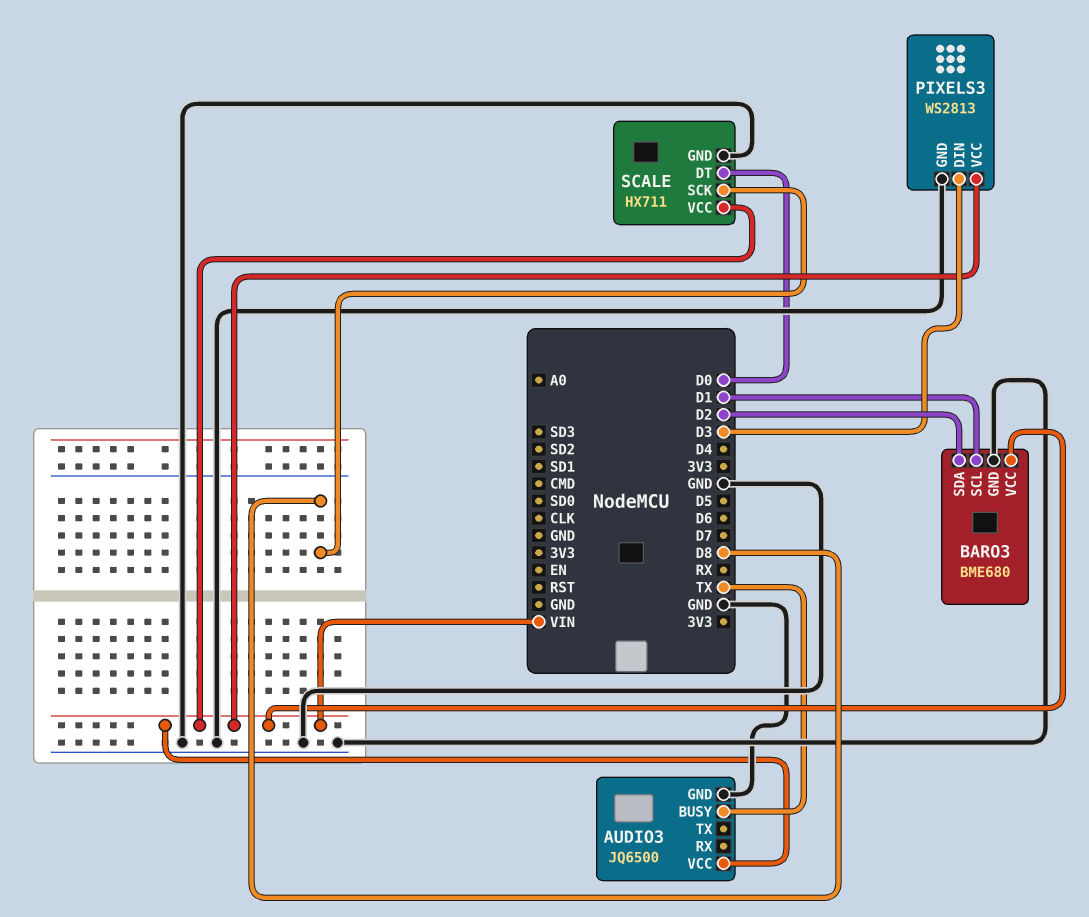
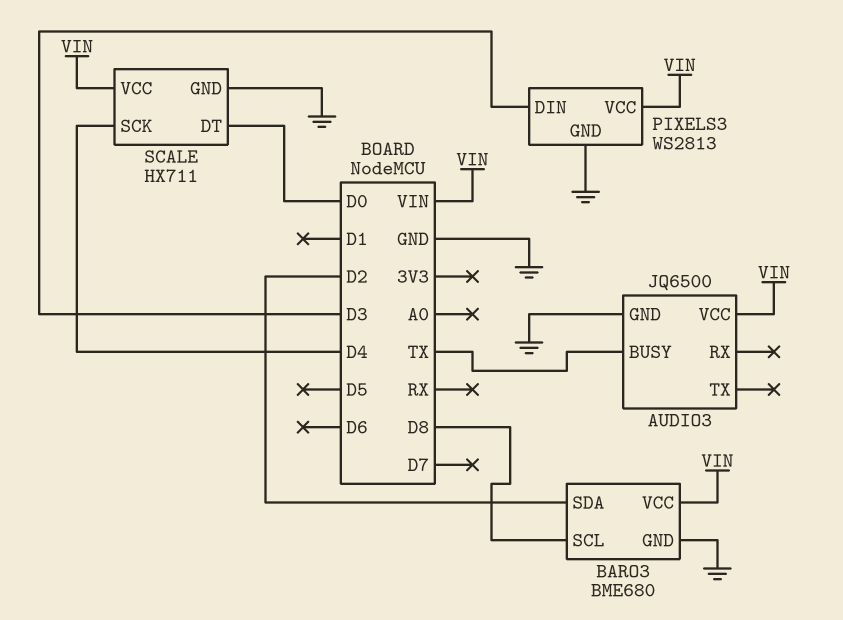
BARO3 pin SCL: D1 -> D8
SCALE pin SCK: D8 -> D4

